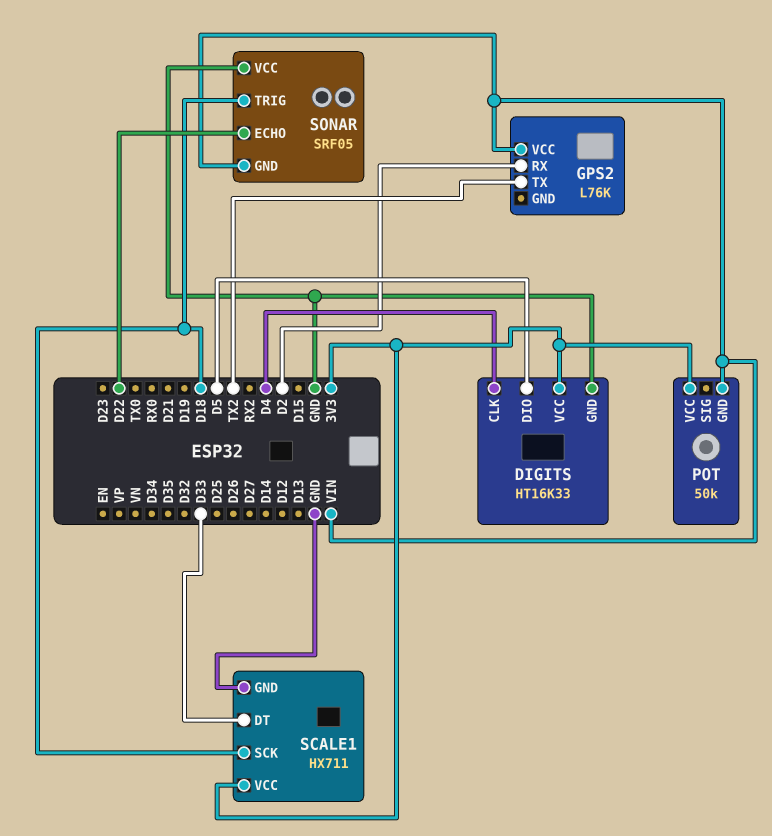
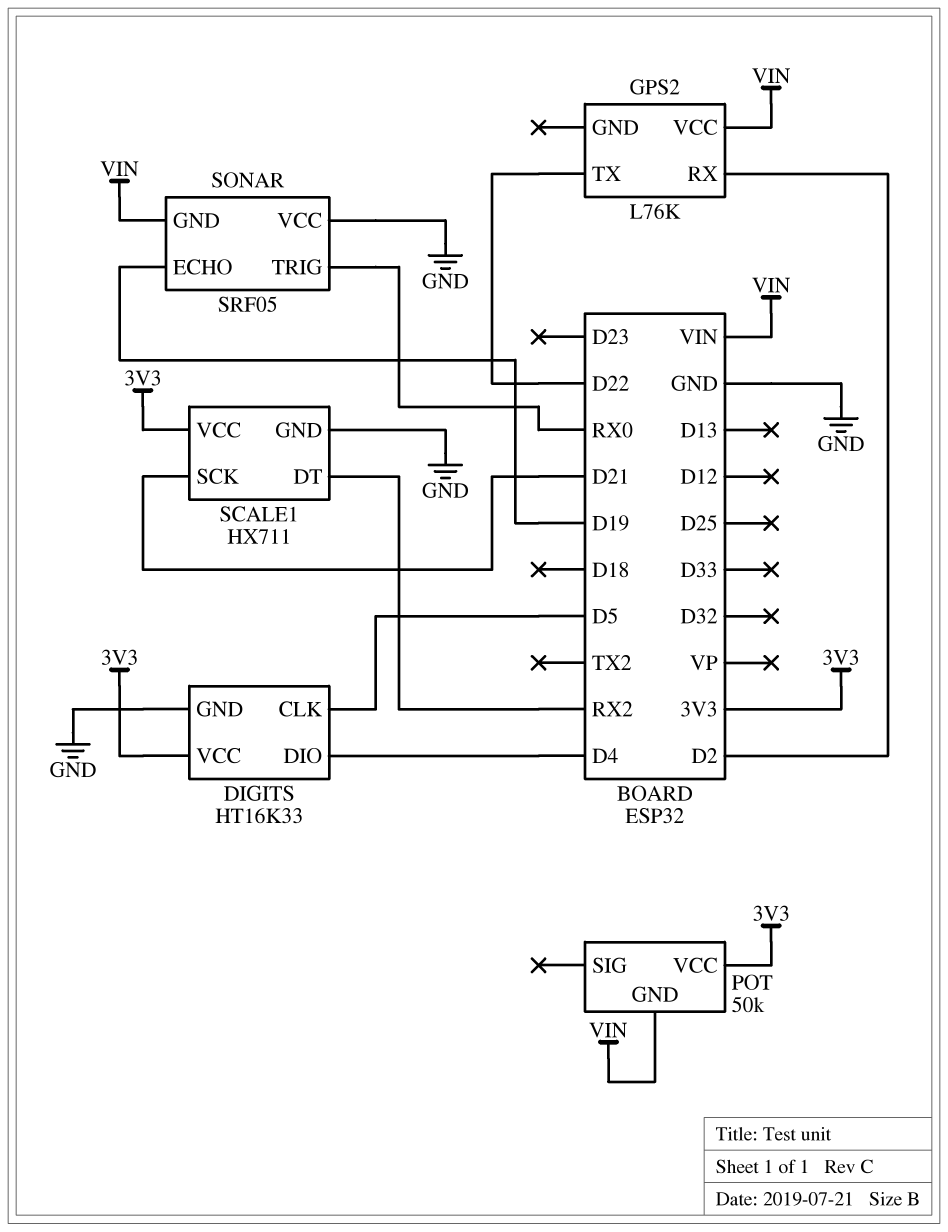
DIGITS pin CLK: D4 -> D5
DIGITS pin DIO: D5 -> D4
GPS2 pin TX: TX2 -> D22
SCALE1 pin DT: D33 -> RX2
SCALE1 pin SCK: D18 -> D21
SONAR pin ECHO: D22 -> D19
SONAR pin TRIG: D18 -> RX0

